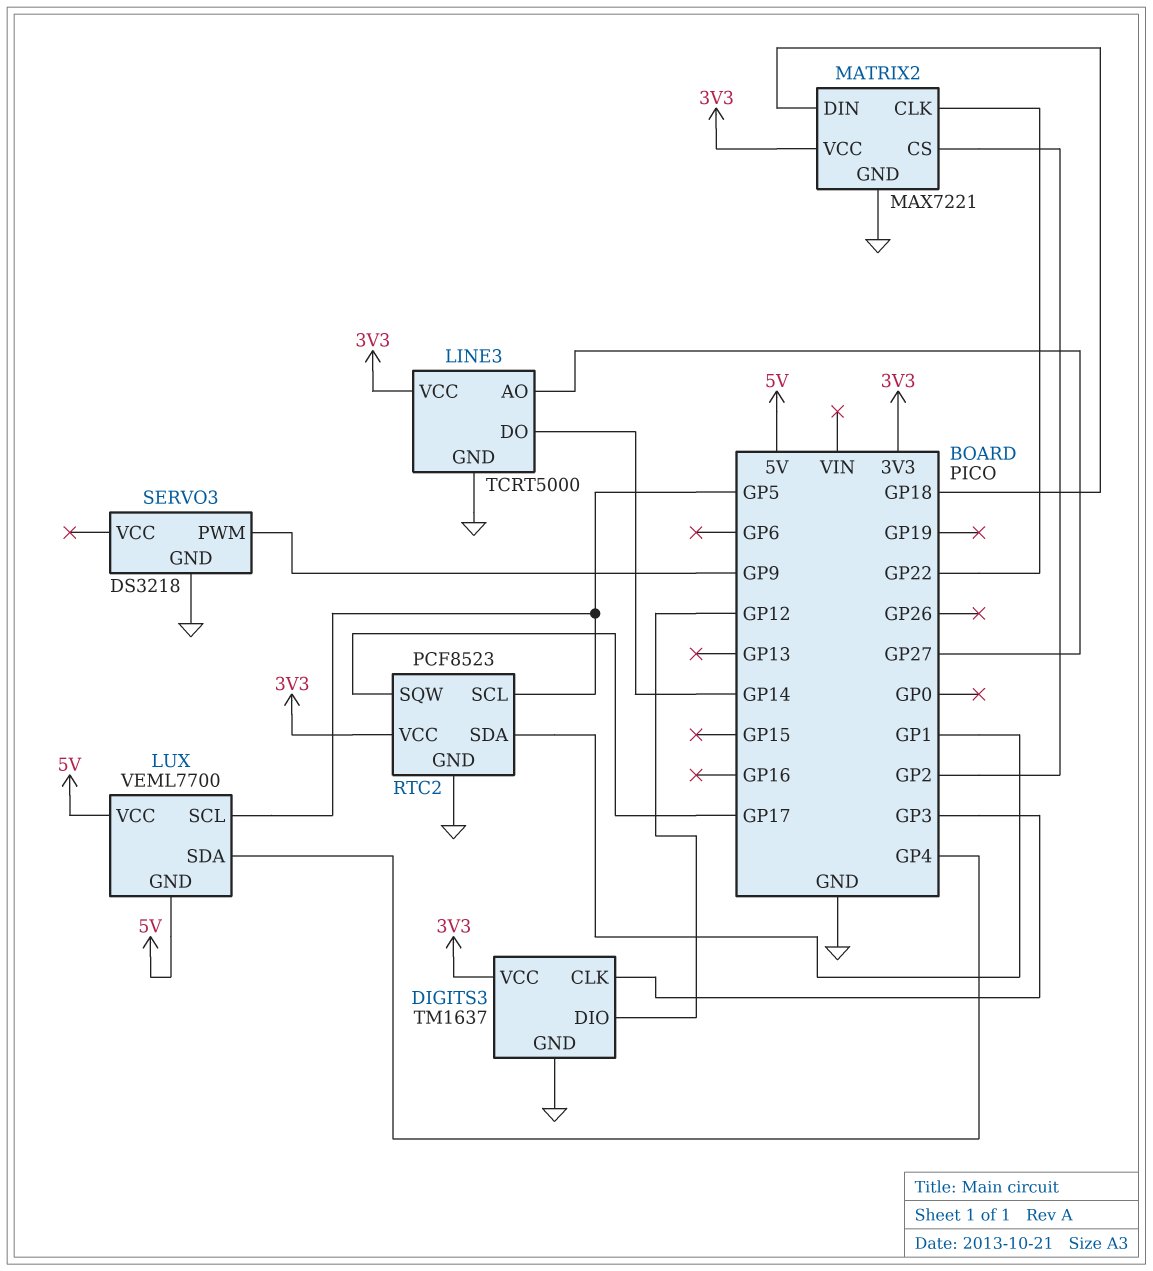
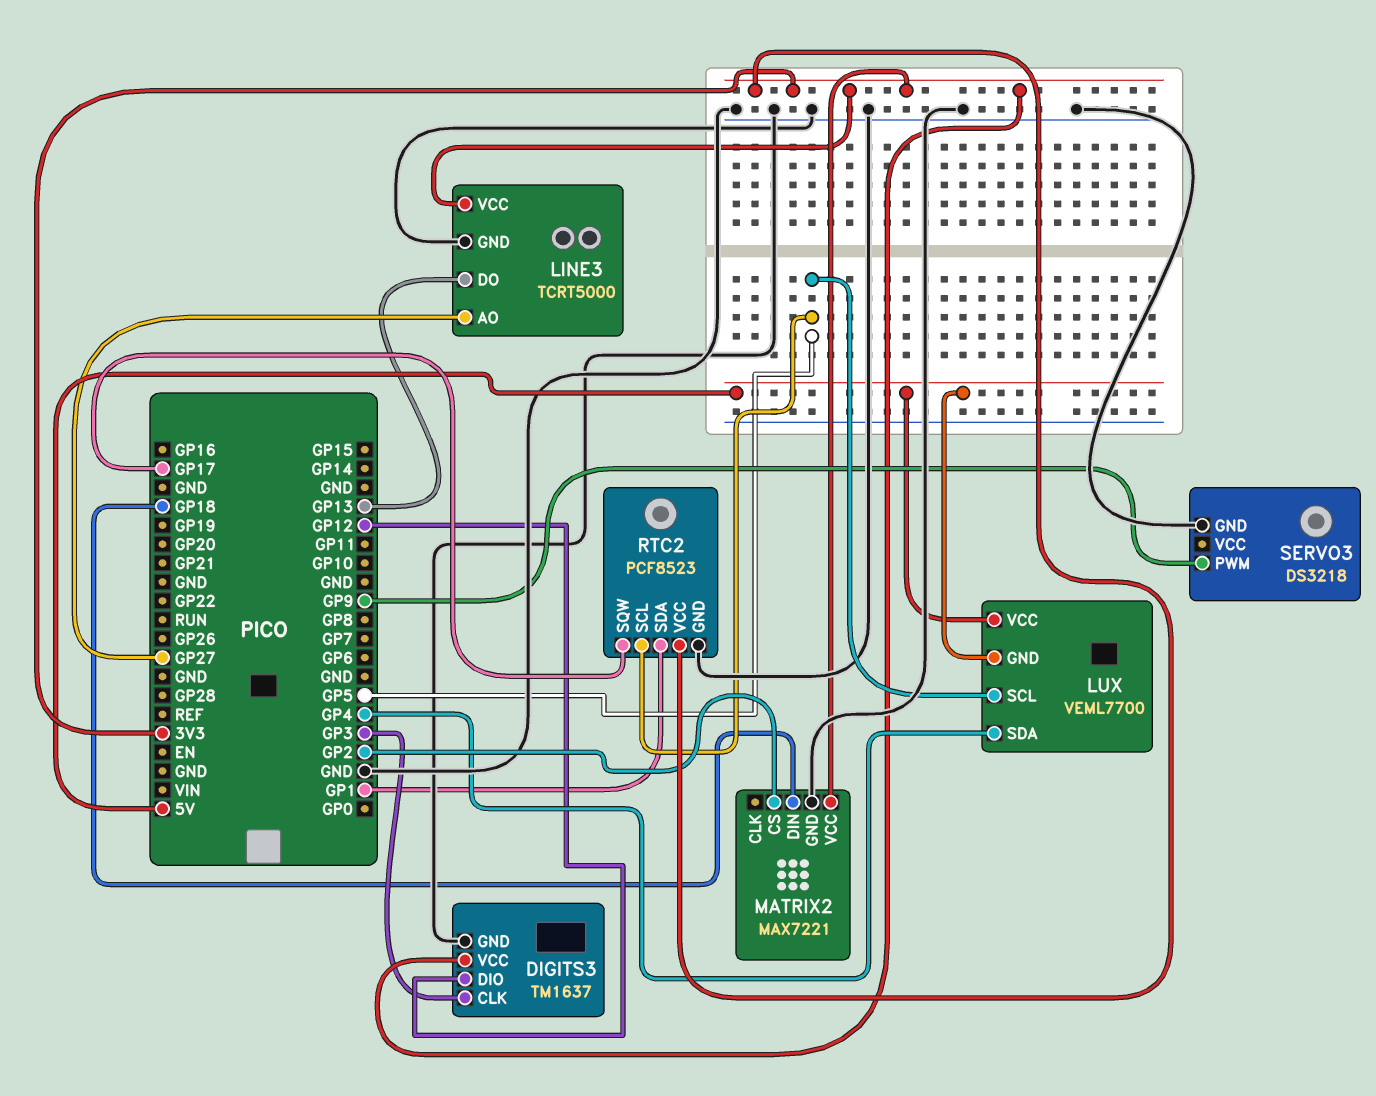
LINE3 pin DO: GP14 -> GP13
MATRIX2 pin CLK: GP22 -> none

